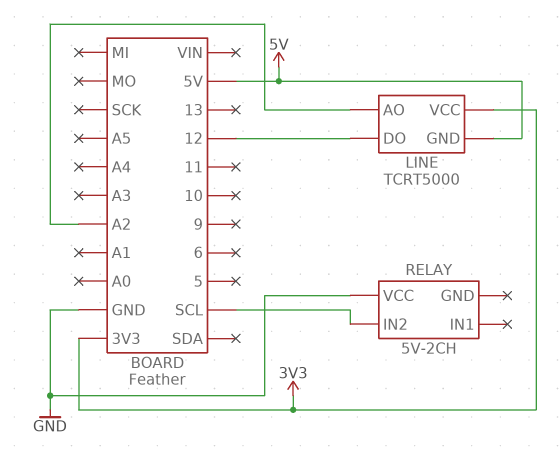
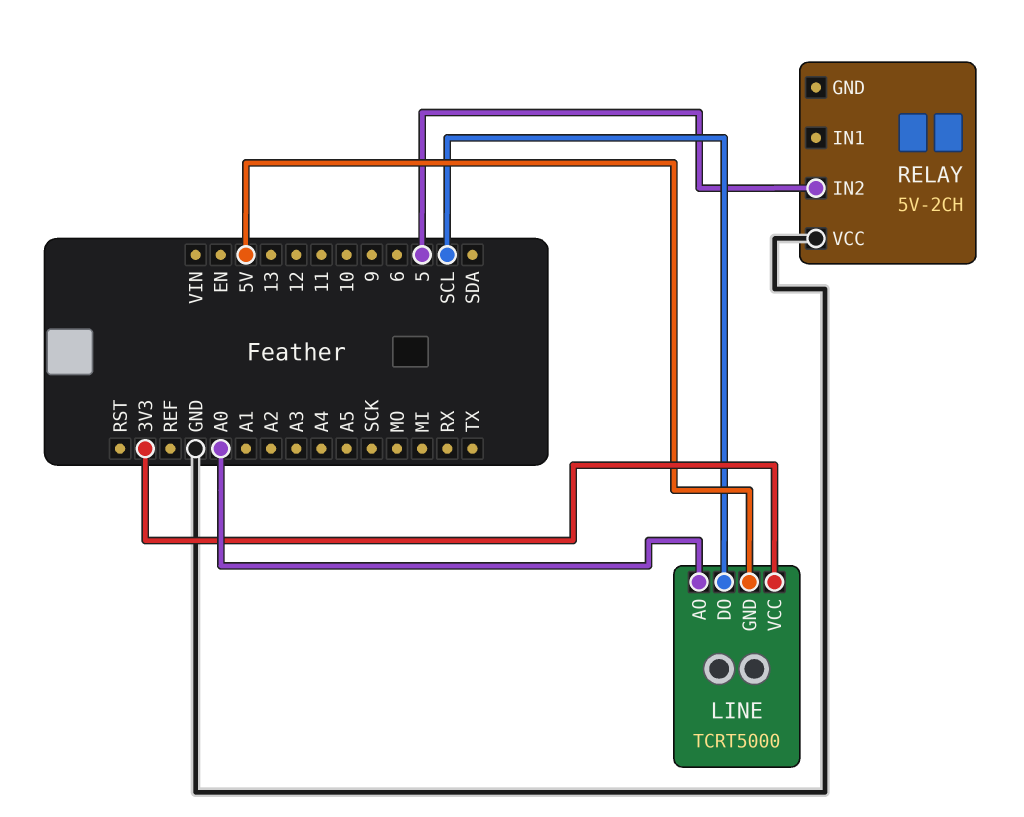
LINE pin AO: A2 -> A0
LINE pin DO: 12 -> SCL
RELAY pin IN2: SCL -> 5

